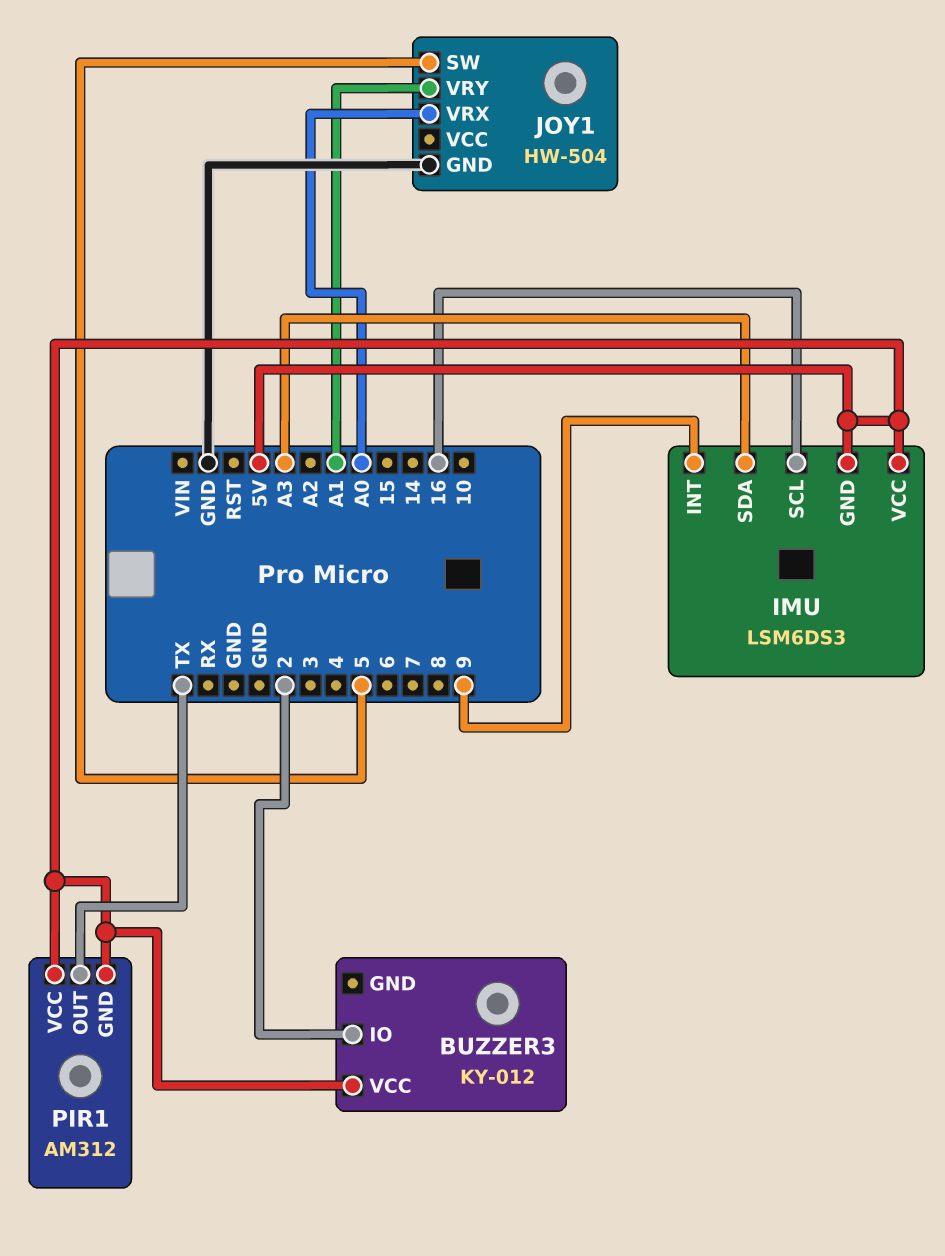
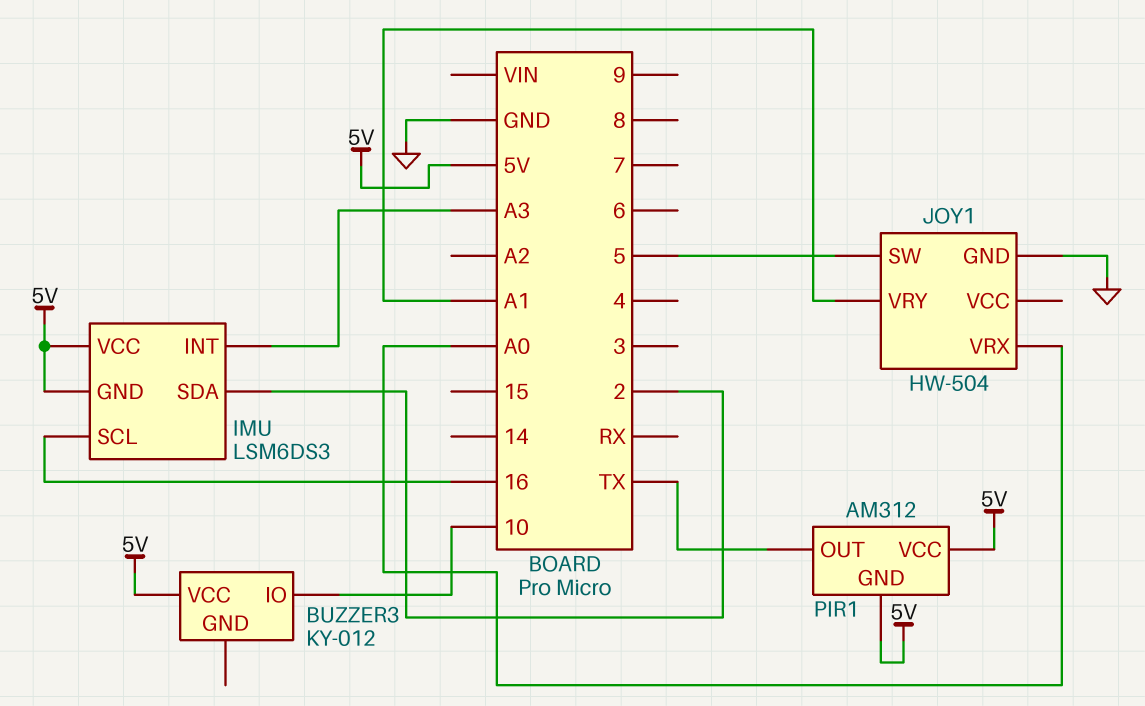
BUZZER3 pin IO: 2 -> 10
IMU pin INT: 9 -> A3
IMU pin SDA: A3 -> 2

